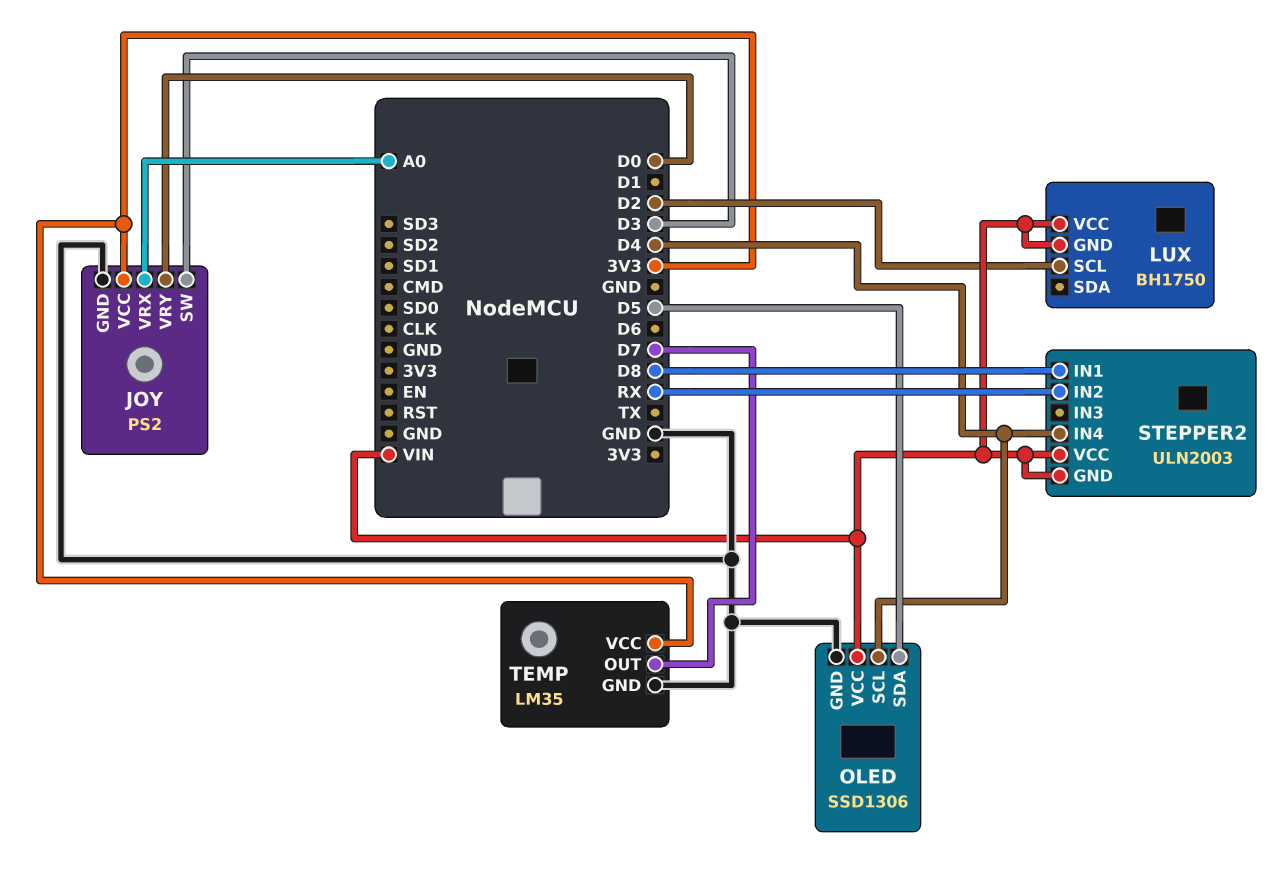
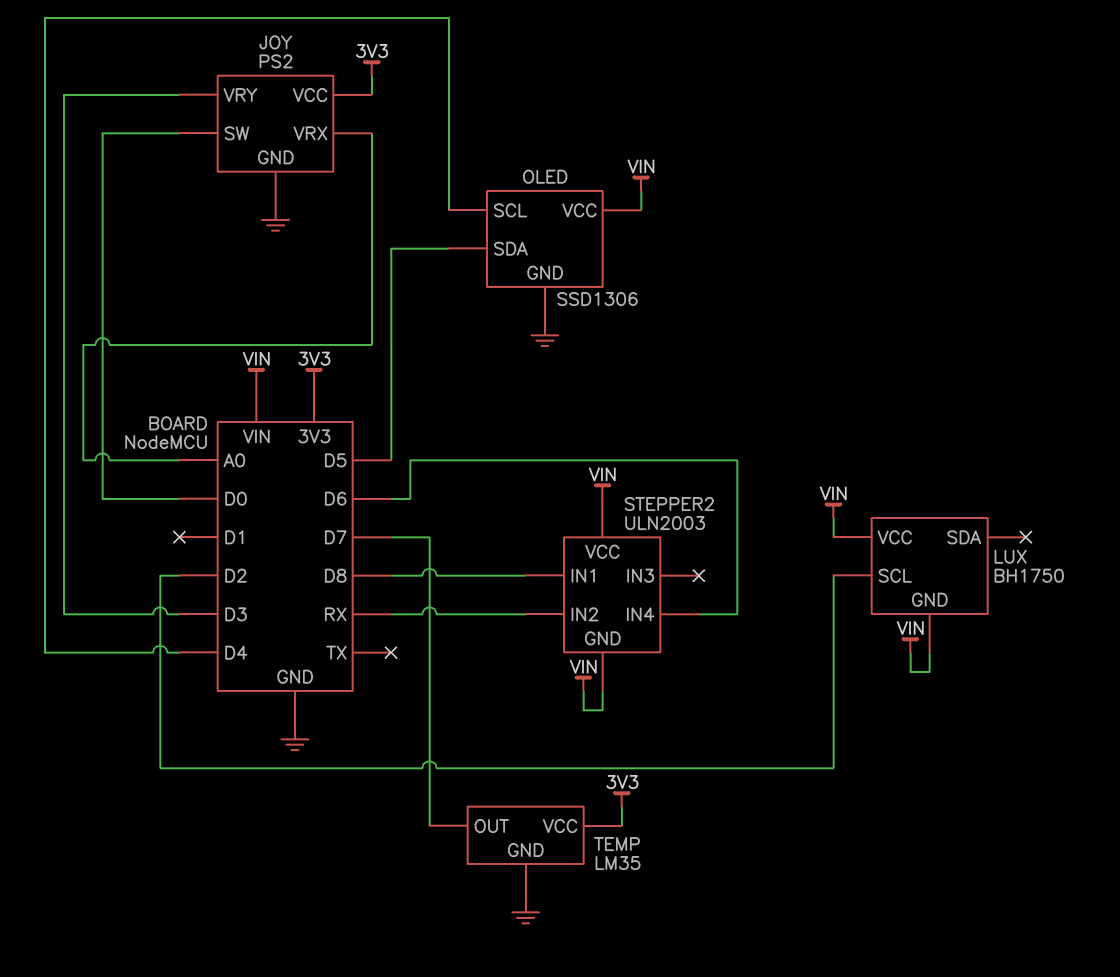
JOY pin SW: D3 -> D0
JOY pin VRY: D0 -> D3
STEPPER2 pin IN4: D4 -> D6

